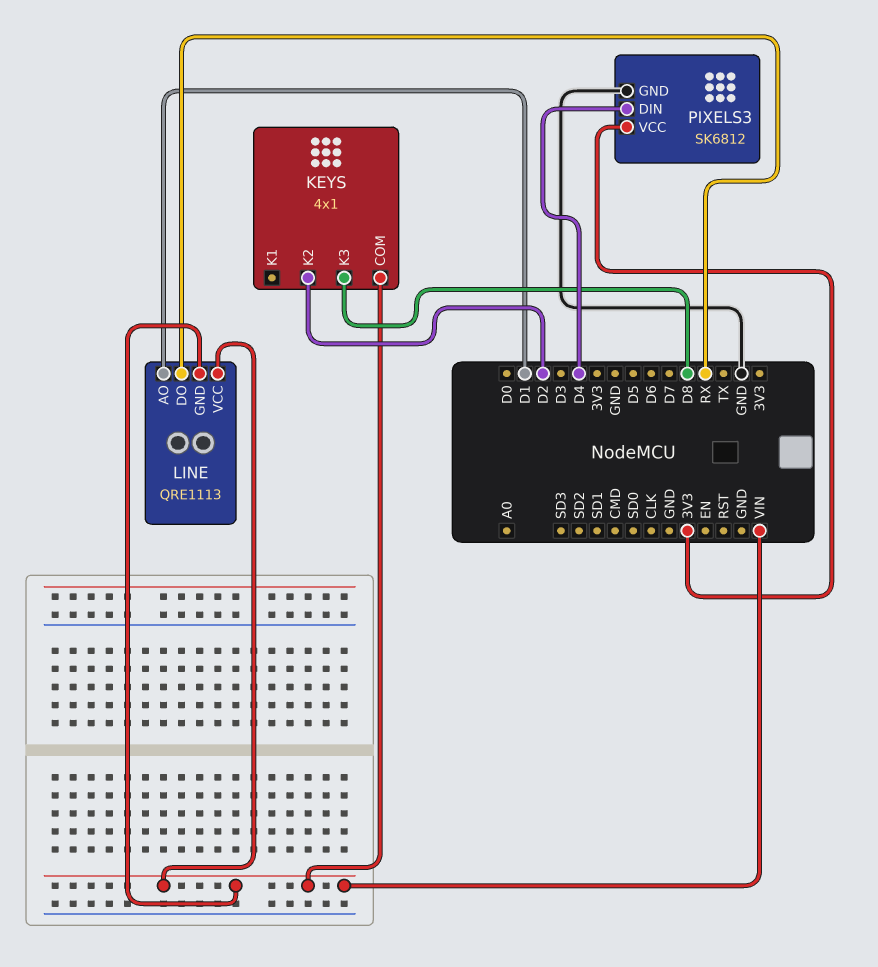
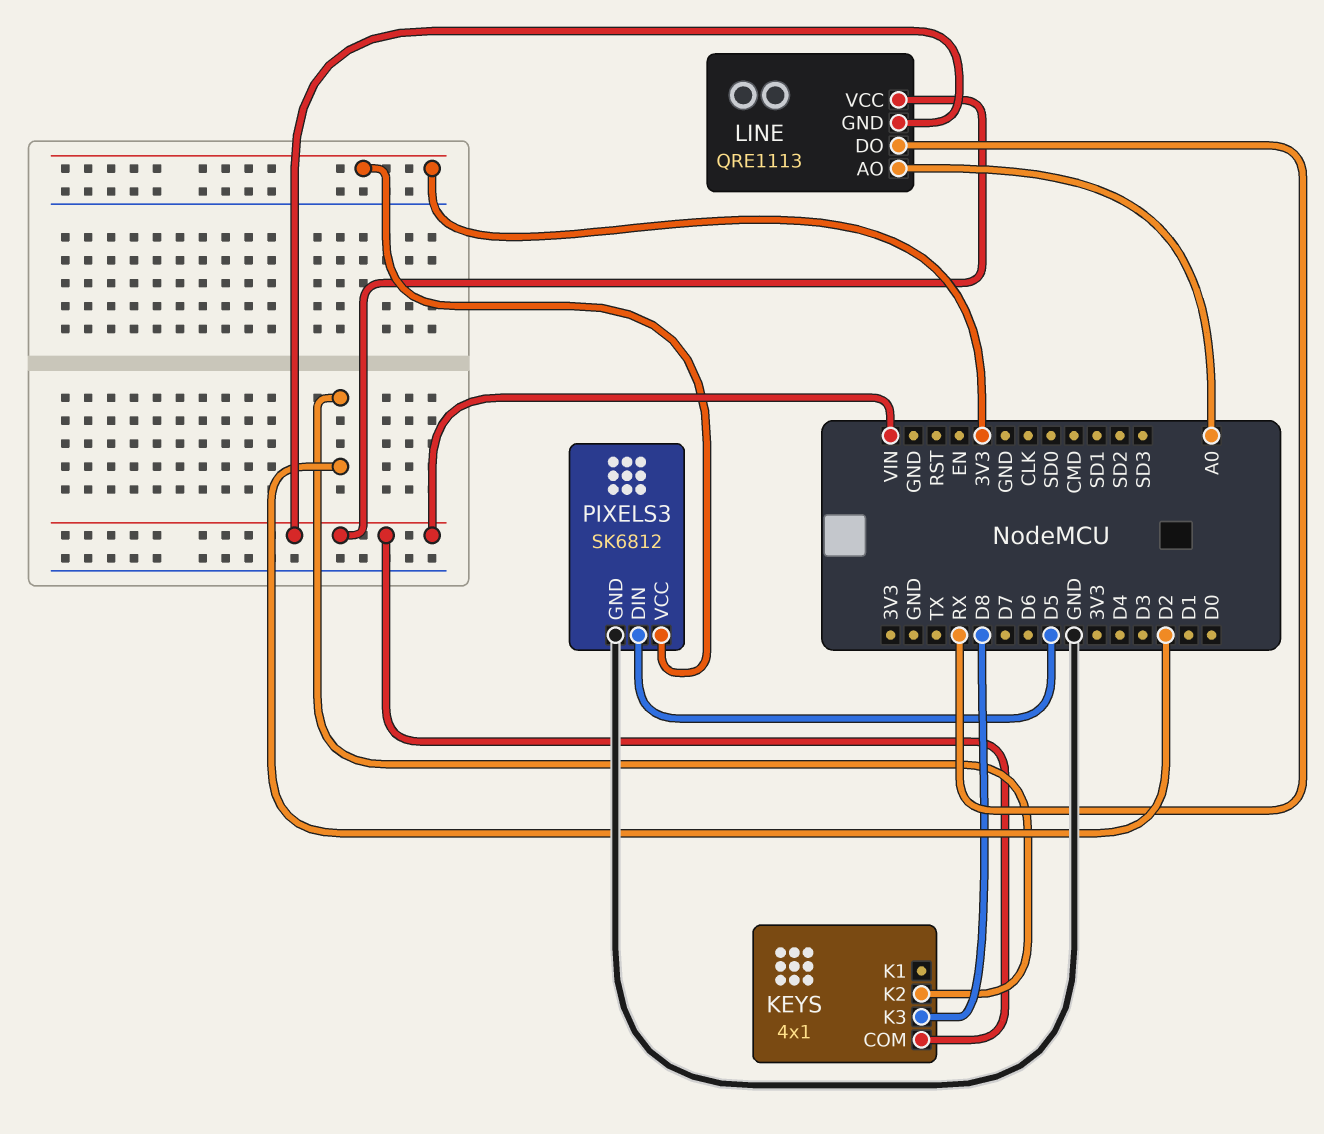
LINE pin AO: D1 -> A0
PIXELS3 pin DIN: D4 -> D5

